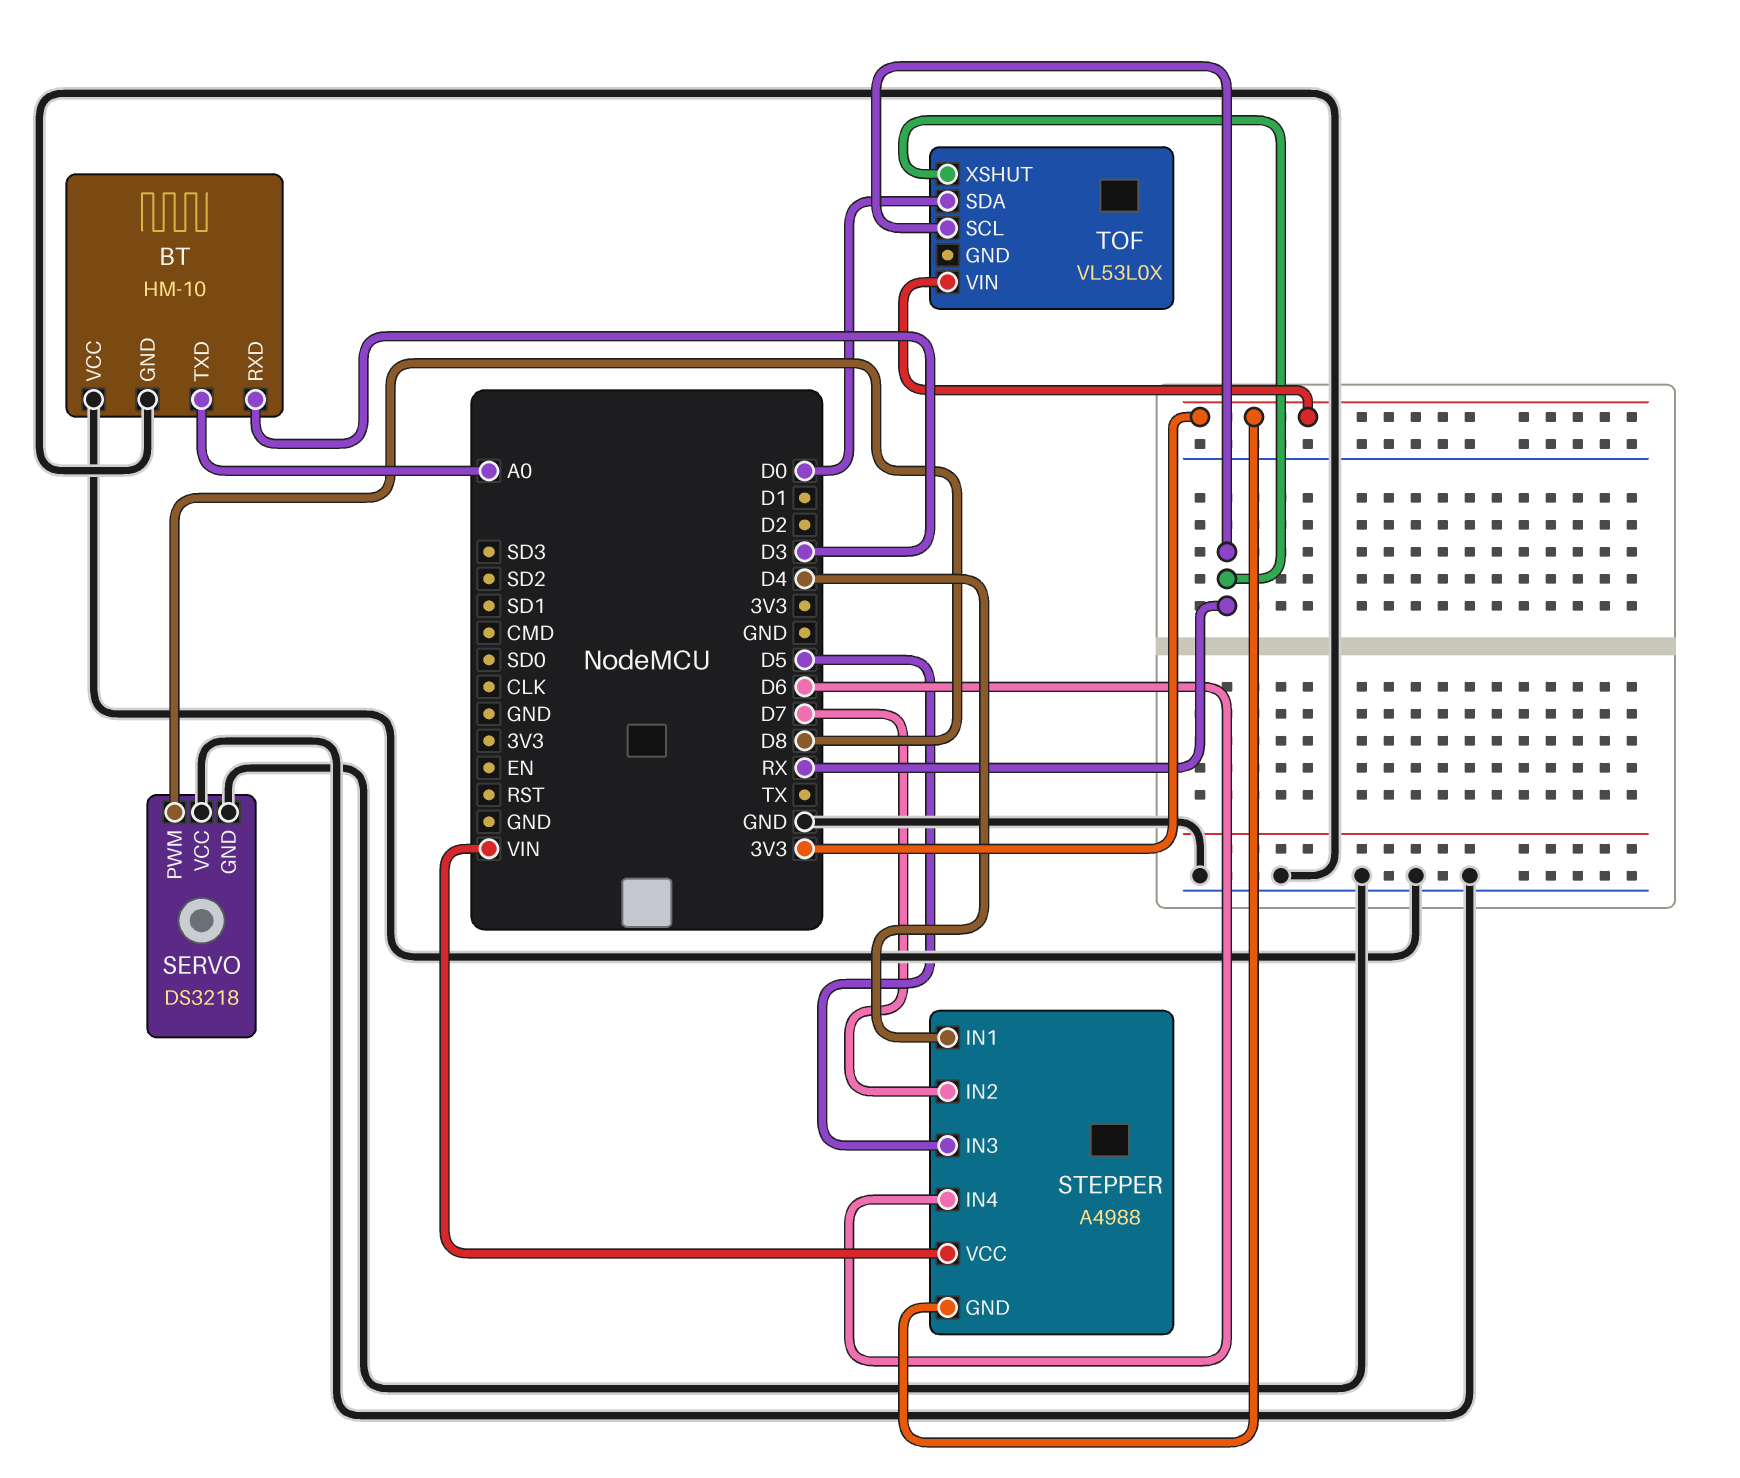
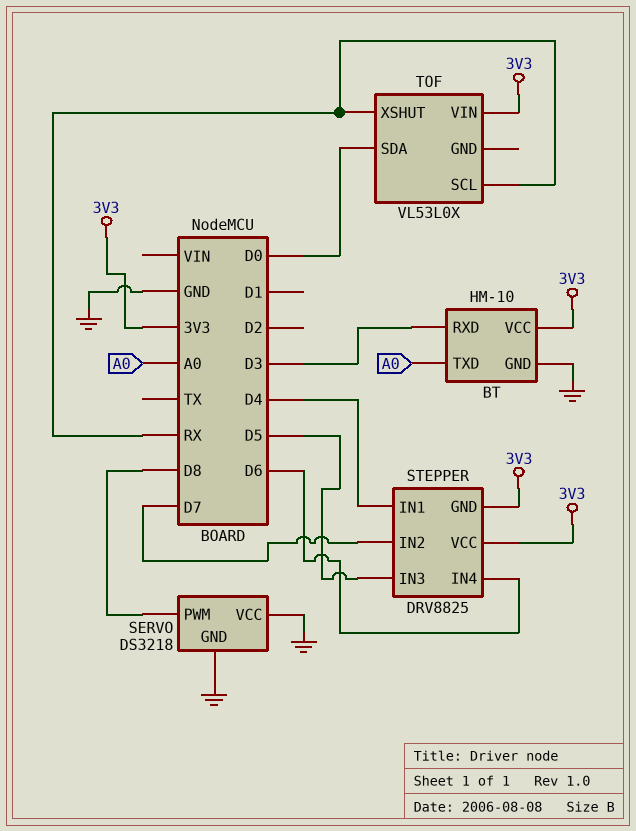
BT pin VCC: GND -> 3V3
STEPPER: A4988 -> DRV8825
STEPPER pin VCC: VIN -> 3V3

